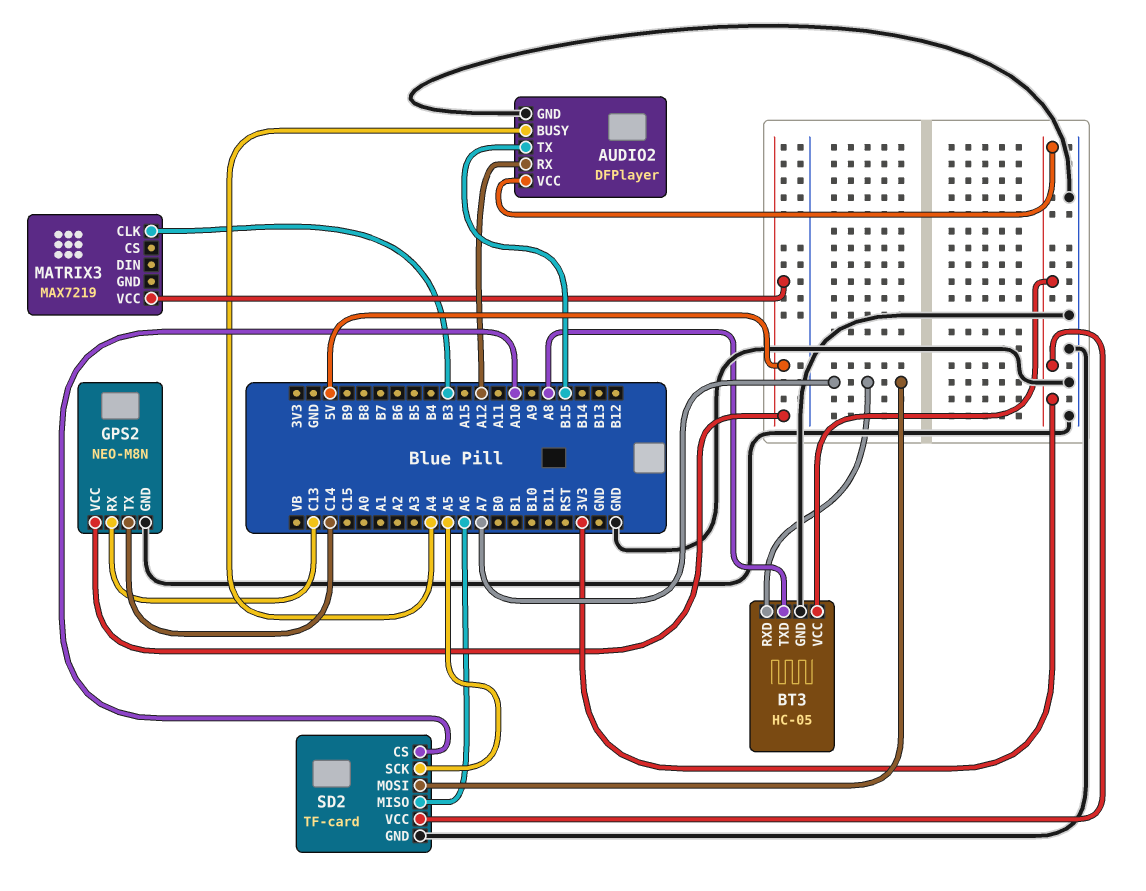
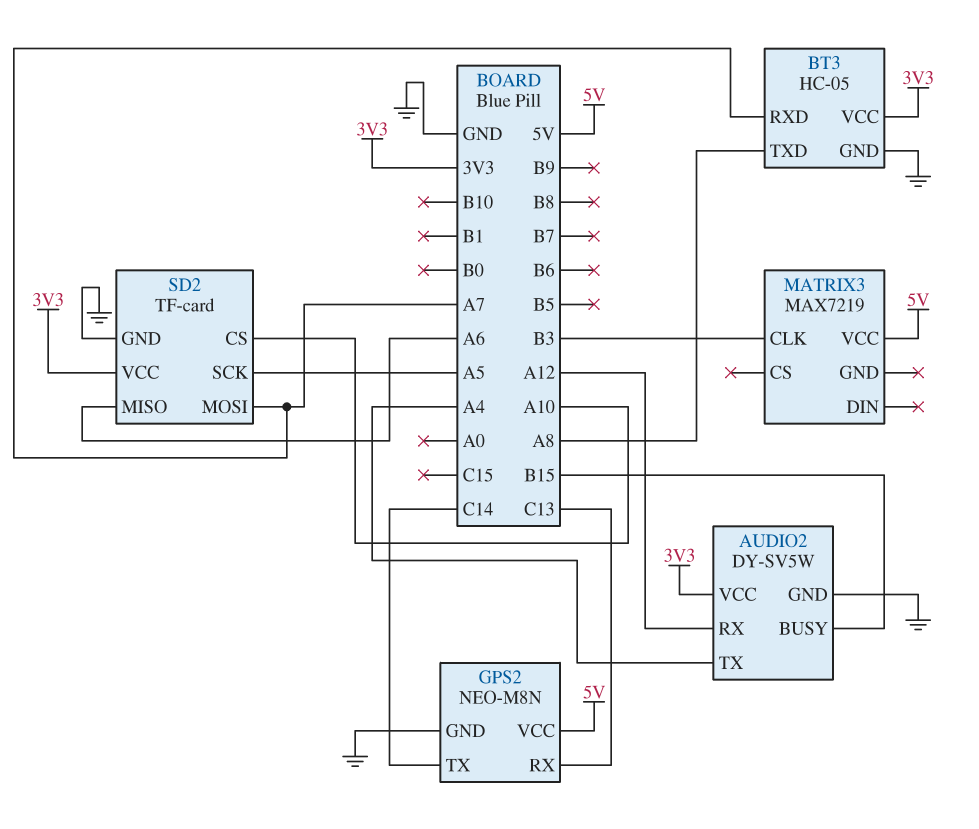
AUDIO2: DFPlayer -> DY-SV5W
AUDIO2 pin BUSY: A4 -> B15
AUDIO2 pin TX: B15 -> A4

